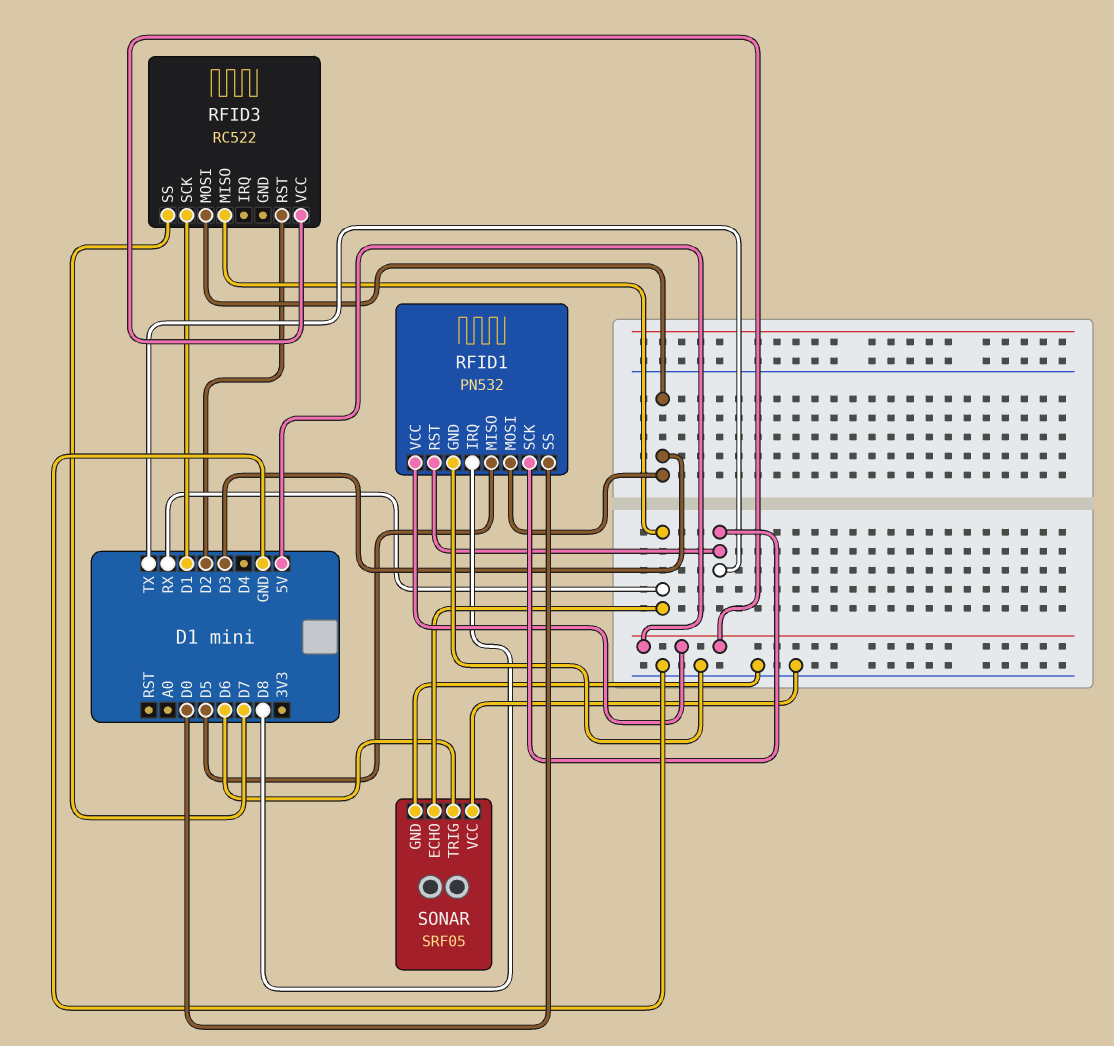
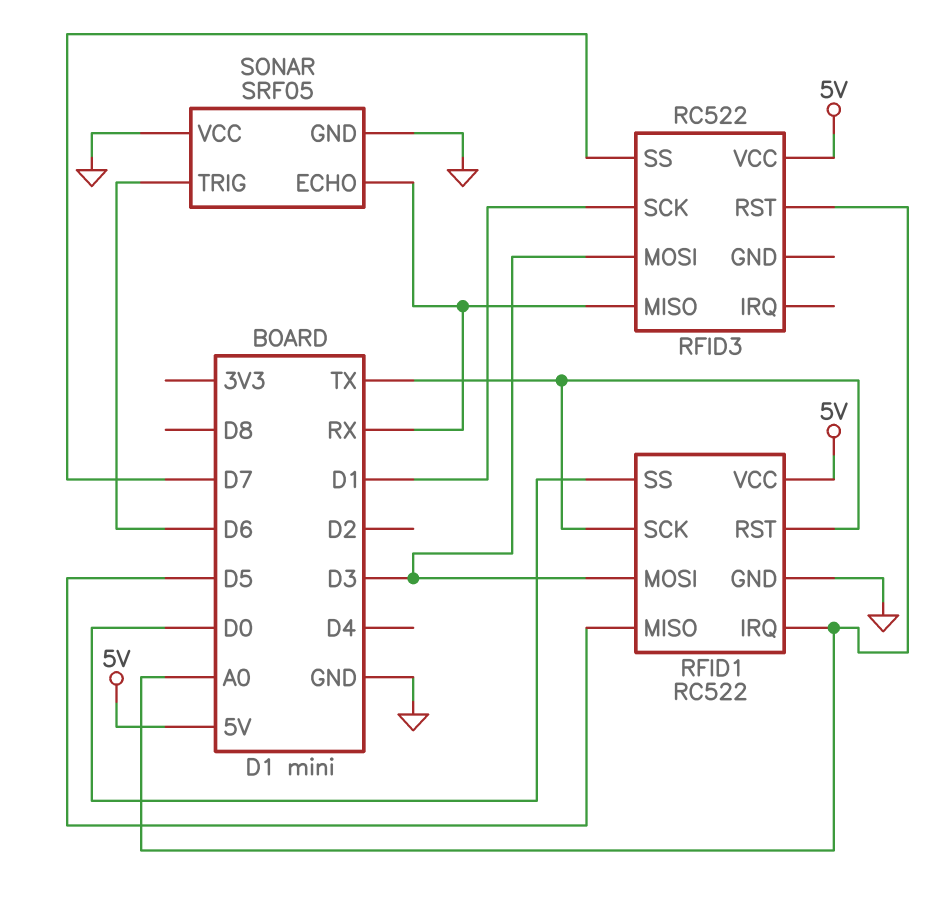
RFID1: PN532 -> RC522
RFID1 pin IRQ: D8 -> A0
RFID3 pin RST: D2 -> A0

